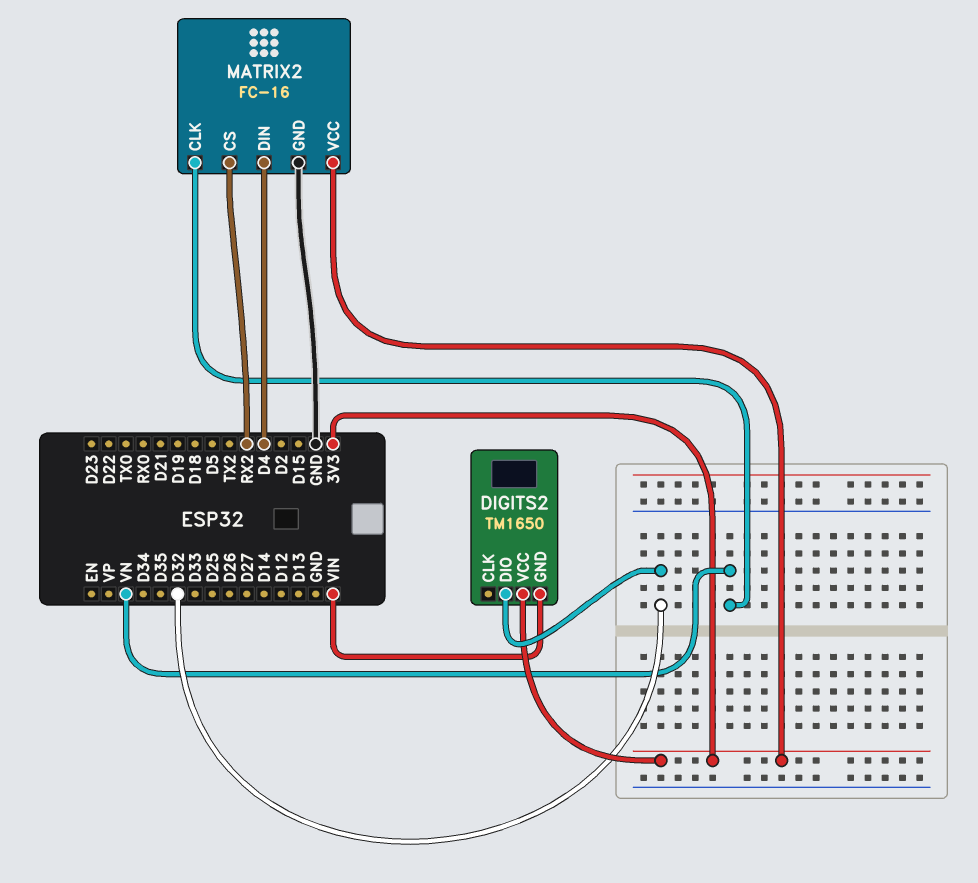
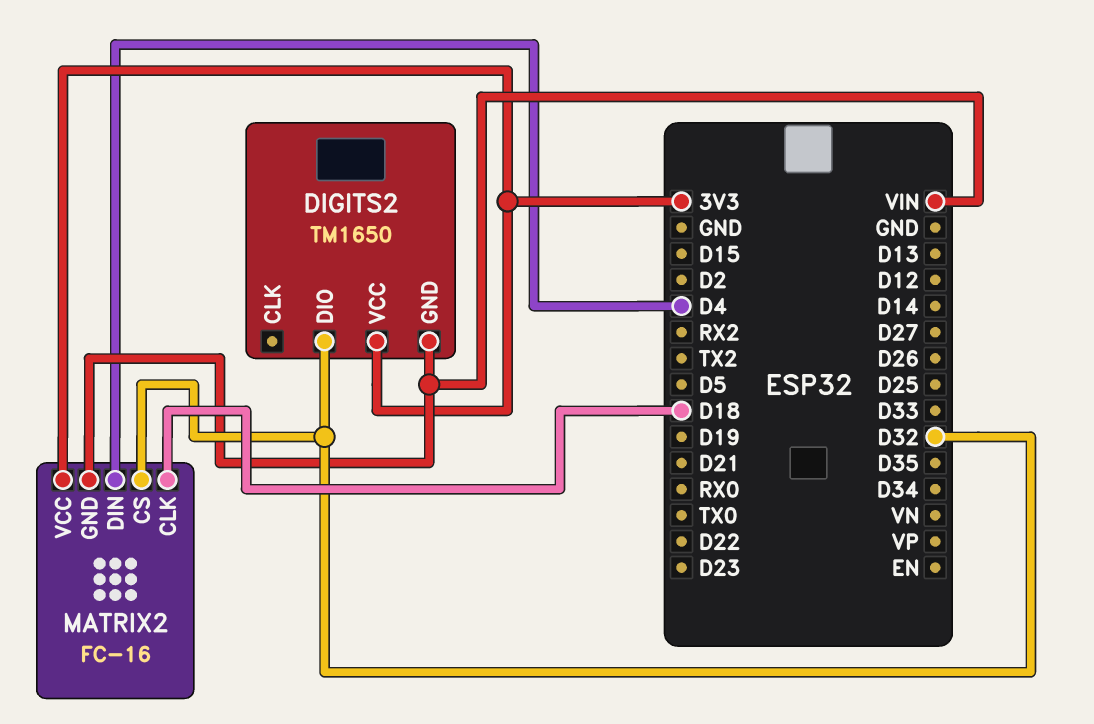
MATRIX2 pin CLK: VN -> D18
MATRIX2 pin CS: RX2 -> D32
MATRIX2 pin GND: GND -> VIN

